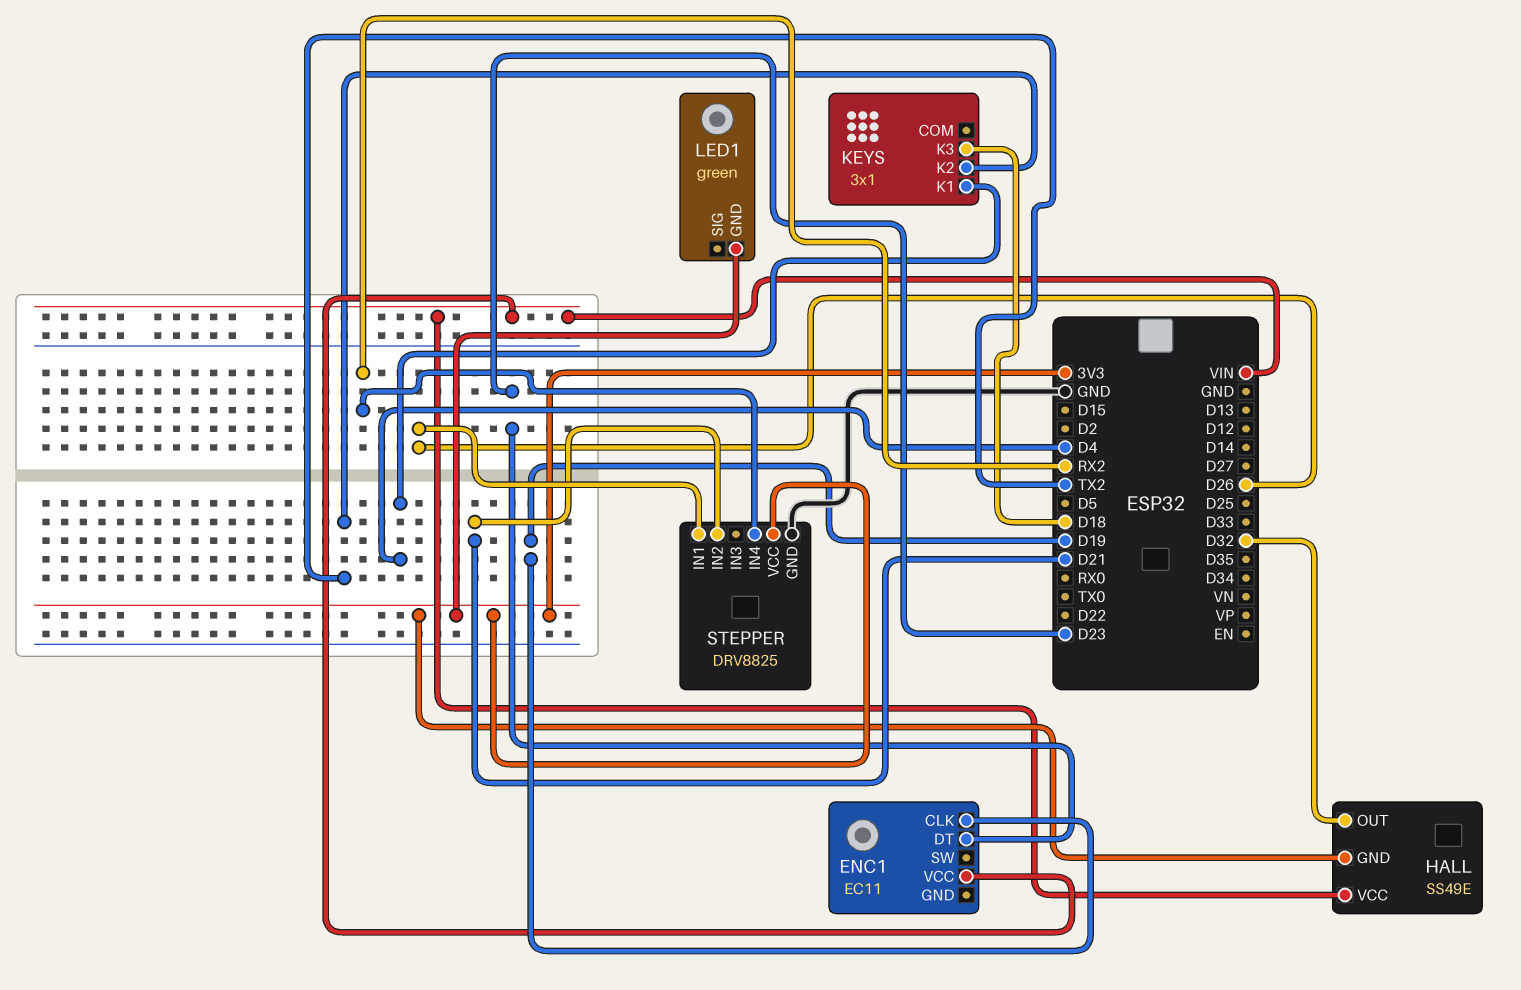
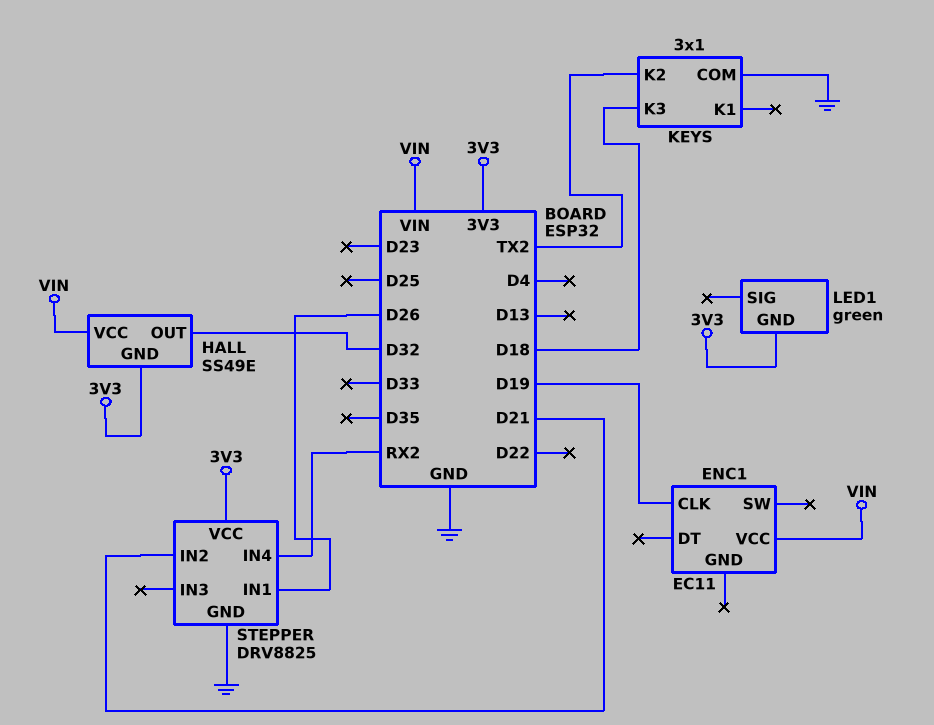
ENC1 pin DT: D23 -> none
KEYS pin COM: none -> GND
KEYS pin K1: D4 -> none

